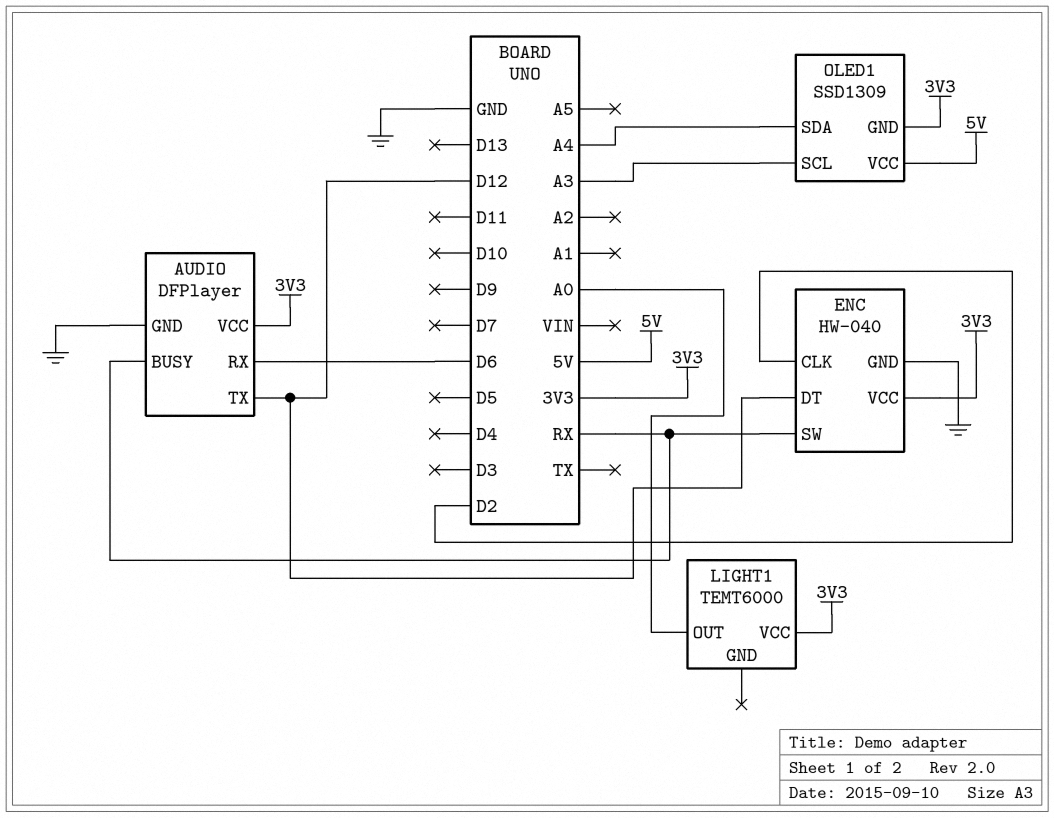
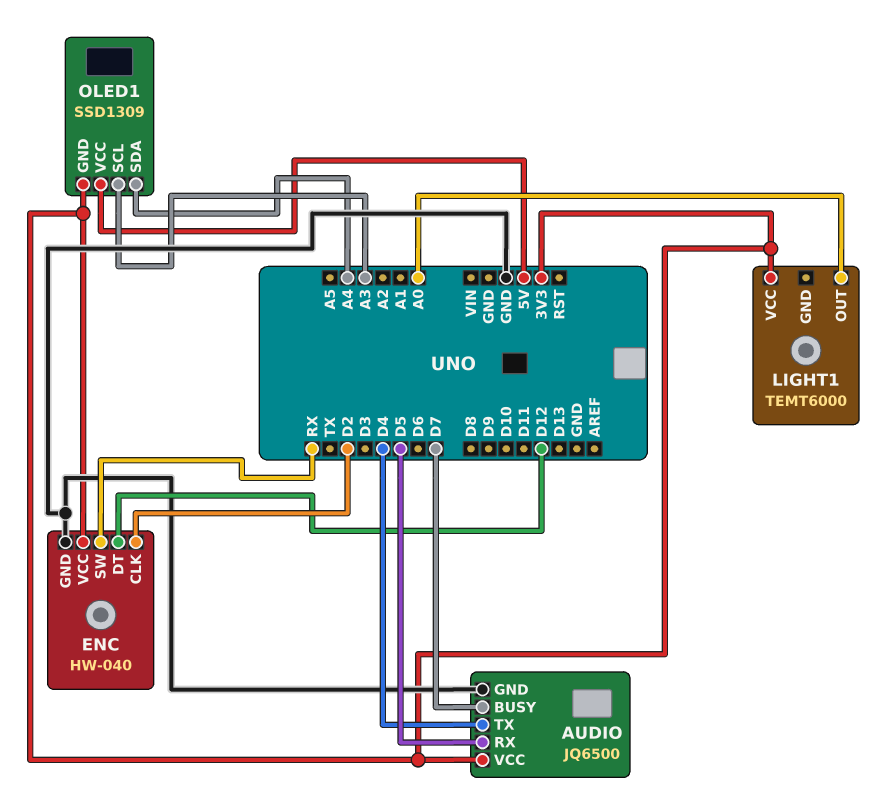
AUDIO: DFPlayer -> JQ6500
AUDIO pin BUSY: RX -> D7
AUDIO pin RX: D6 -> D5
AUDIO pin TX: D12 -> D4

